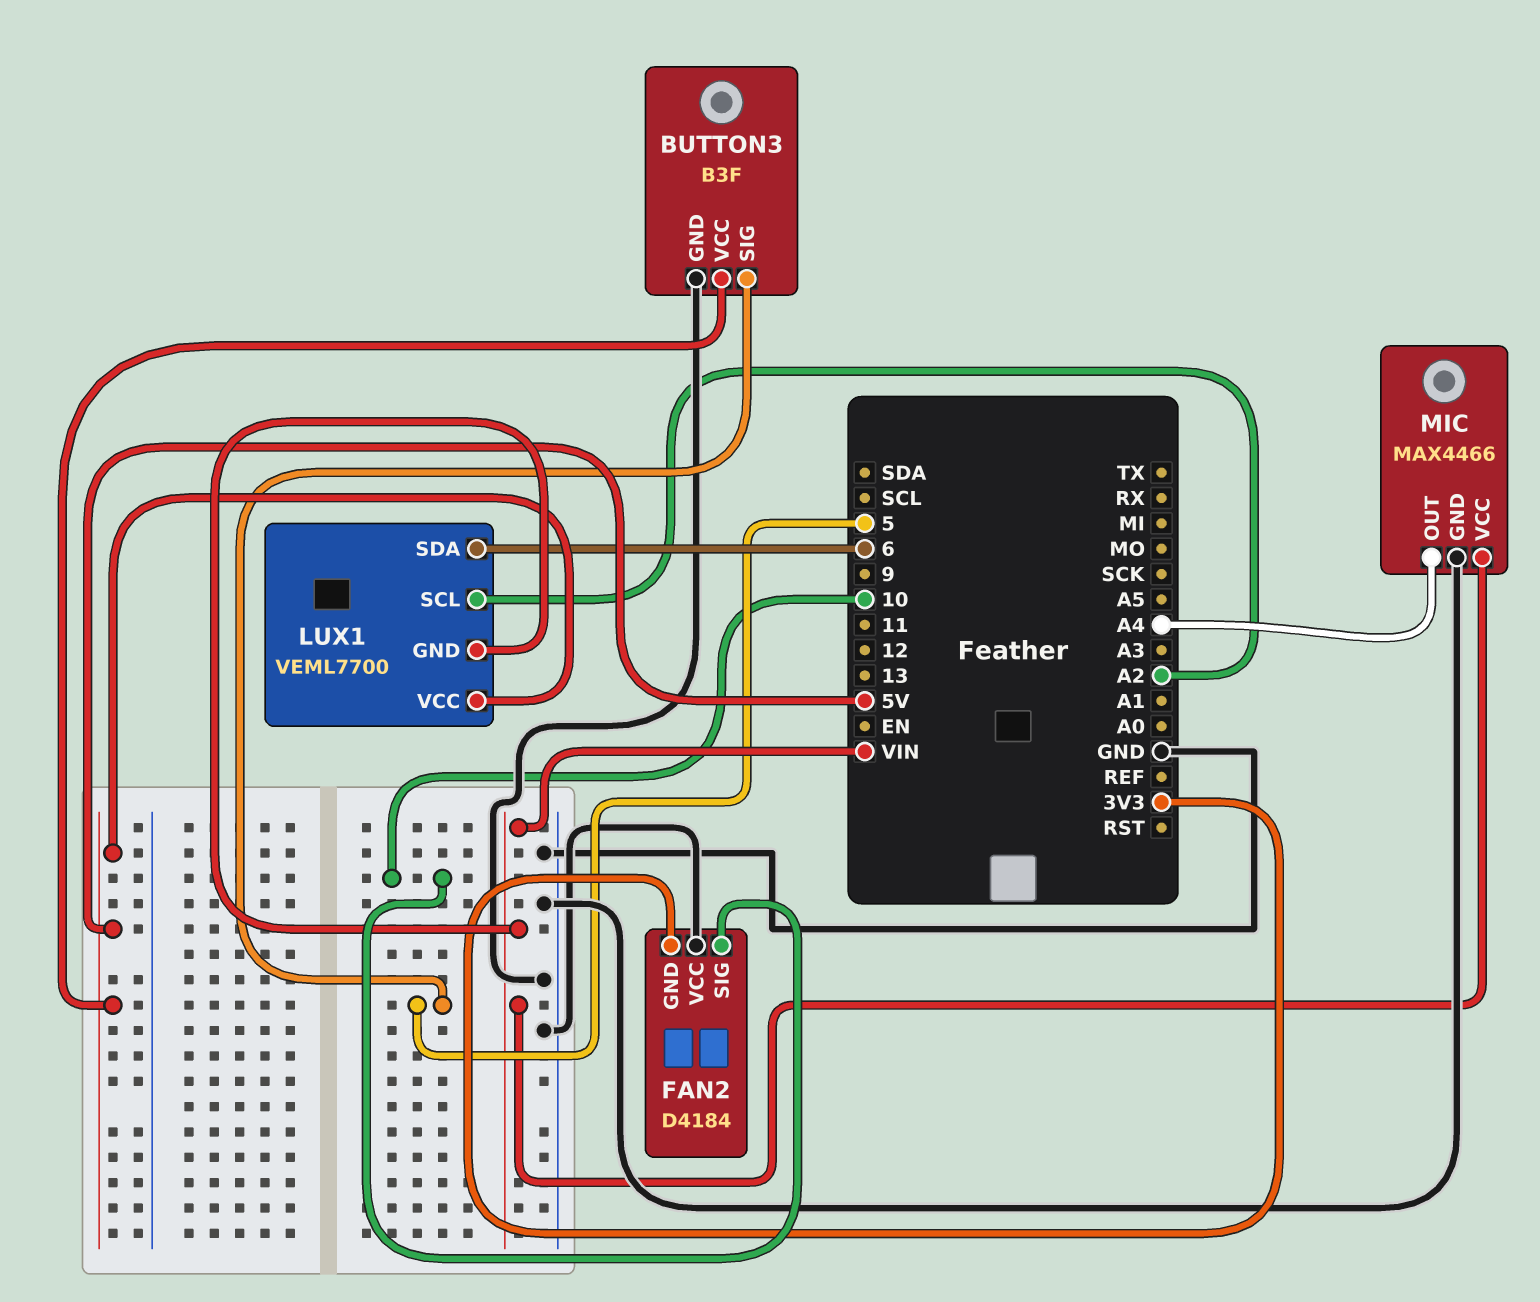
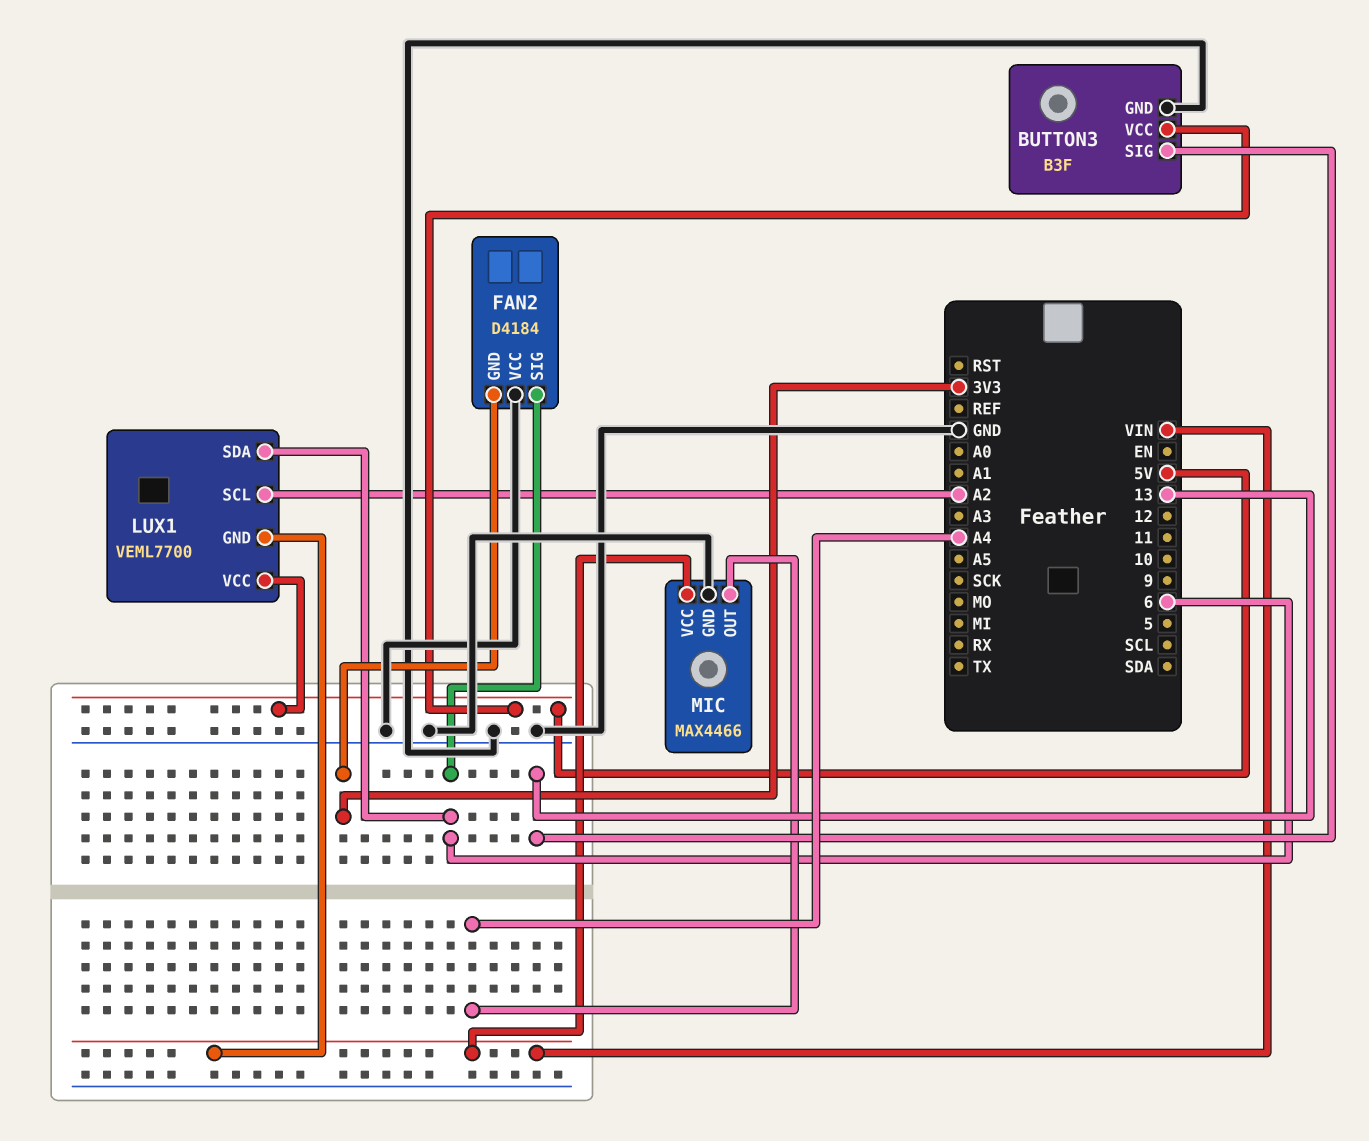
BUTTON3 pin SIG: 5 -> 13
FAN2 pin SIG: 10 -> 6

